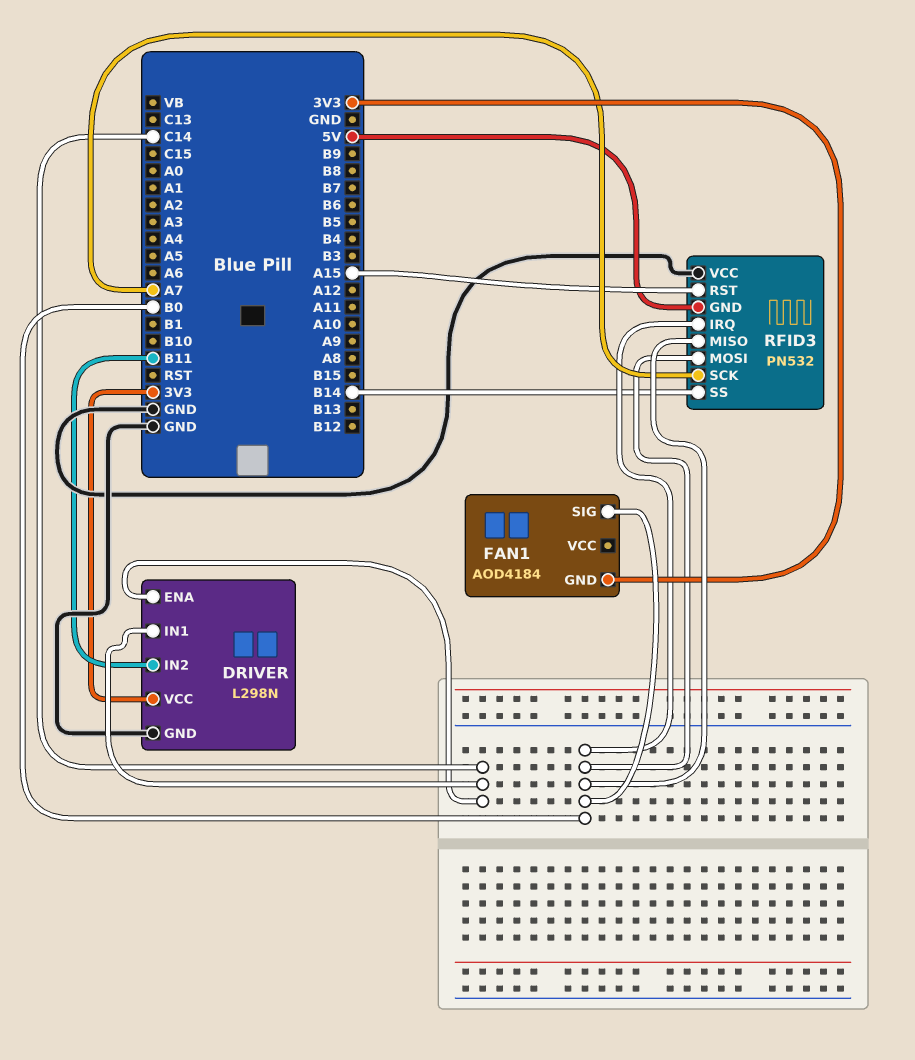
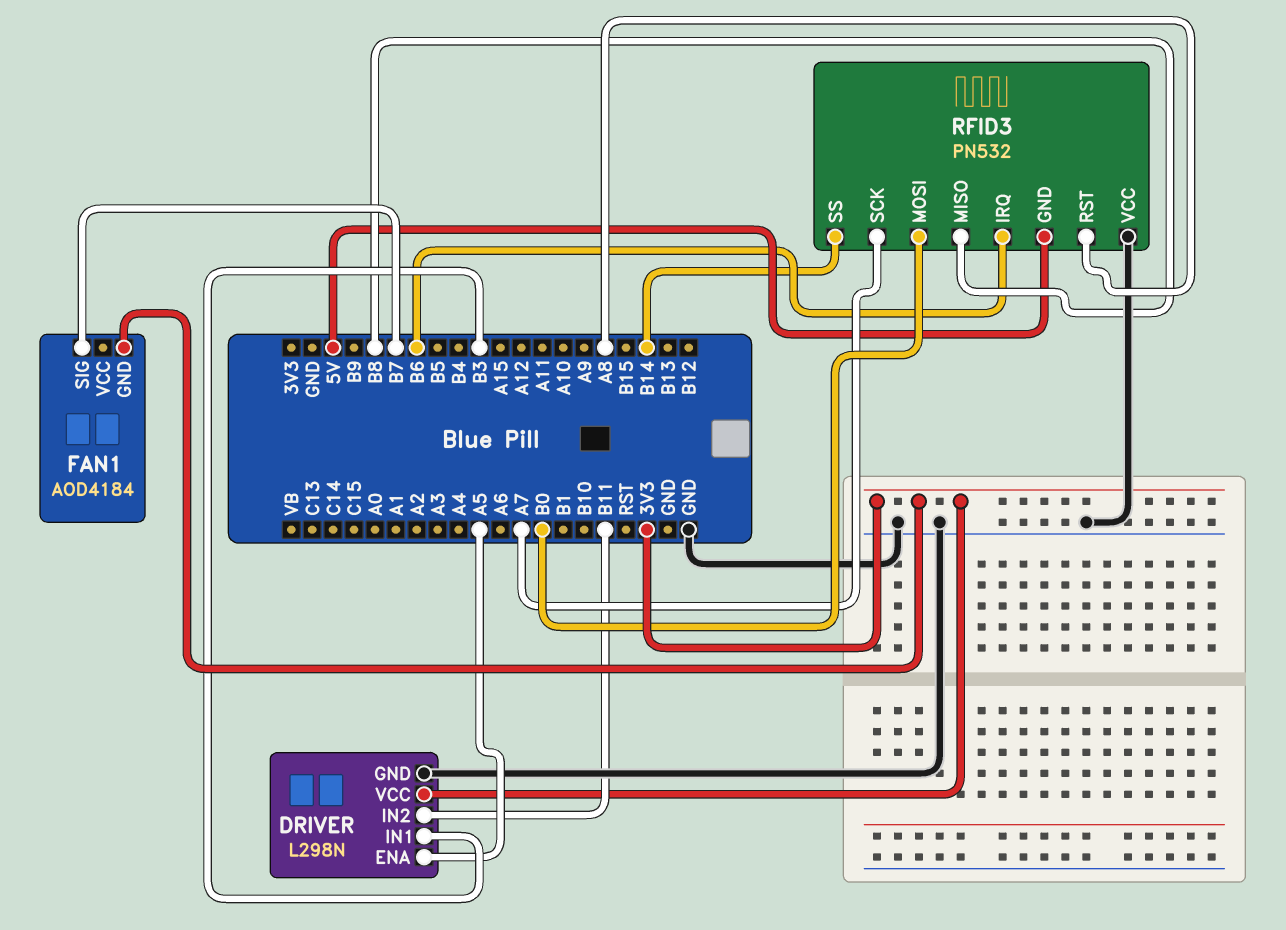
DRIVER pin ENA: C14 -> A5
DRIVER pin IN1: C14 -> B3
FAN1 pin SIG: B0 -> B7
RFID3 pin IRQ: B0 -> B6
RFID3 pin MISO: B0 -> B8
RFID3 pin RST: A15 -> A8

